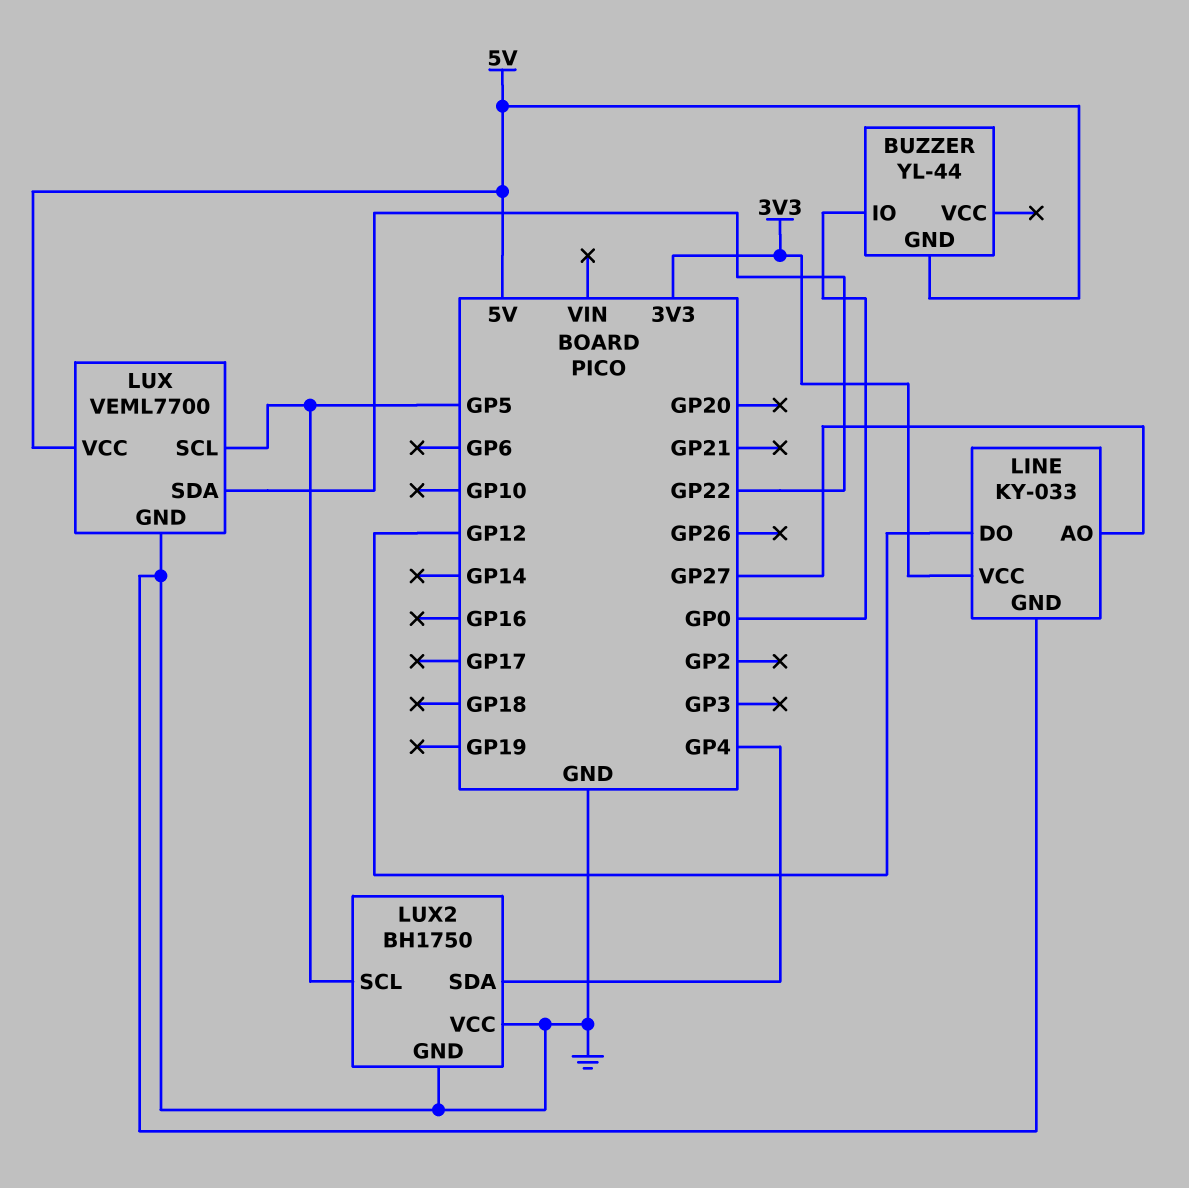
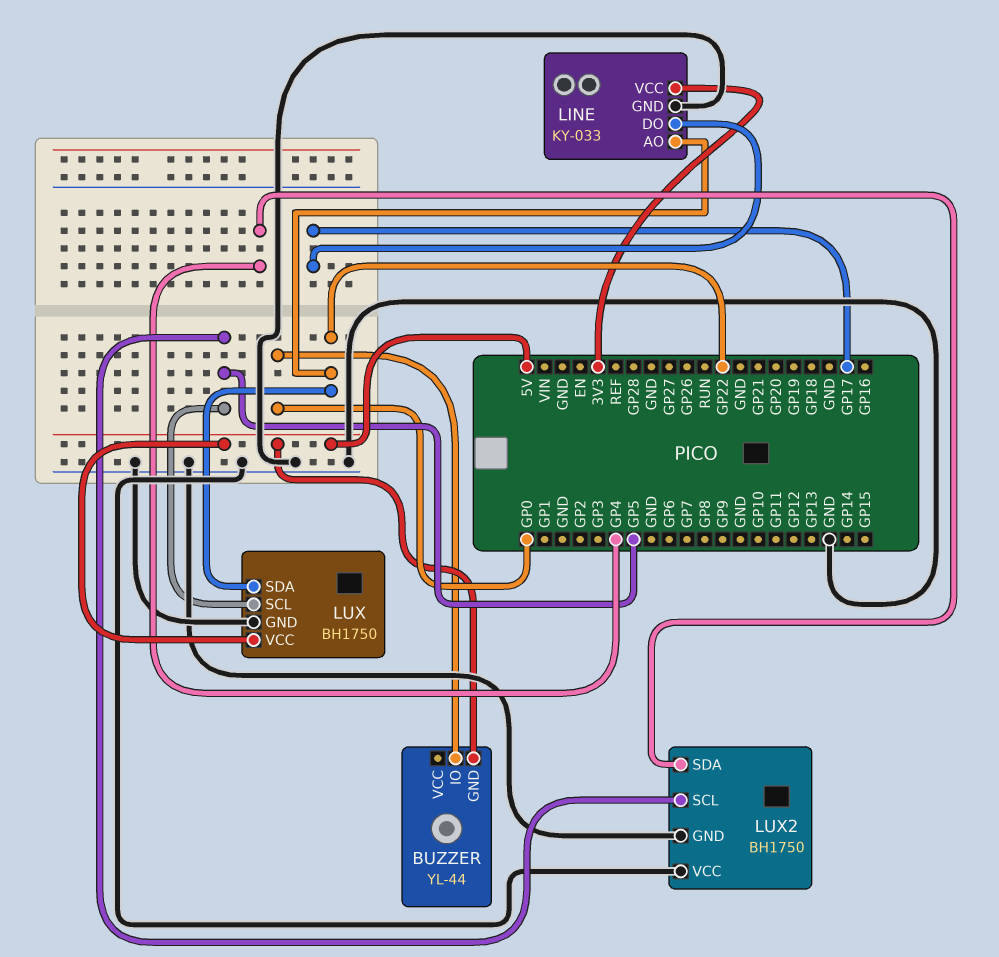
LINE pin AO: GP27 -> GP22
LINE pin DO: GP12 -> GP17
LUX: VEML7700 -> BH1750

